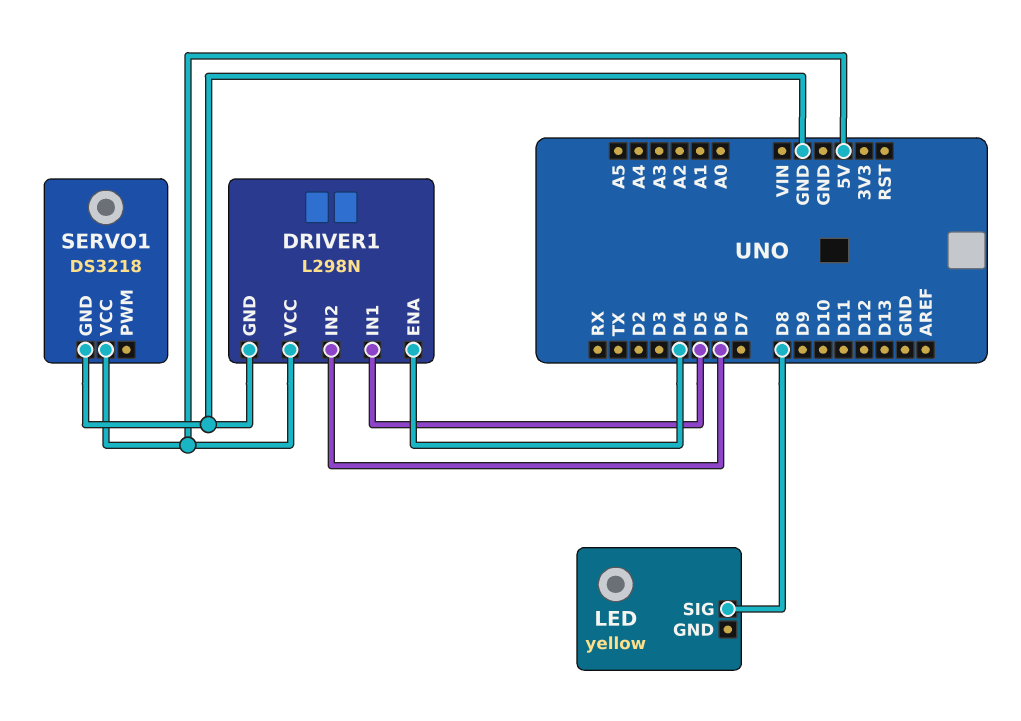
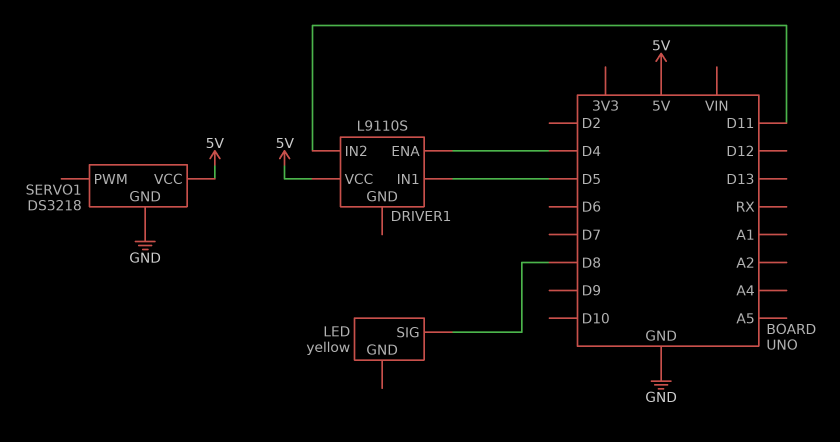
DRIVER1: L298N -> L9110S
DRIVER1 pin GND: GND -> none
DRIVER1 pin IN2: D6 -> D11

